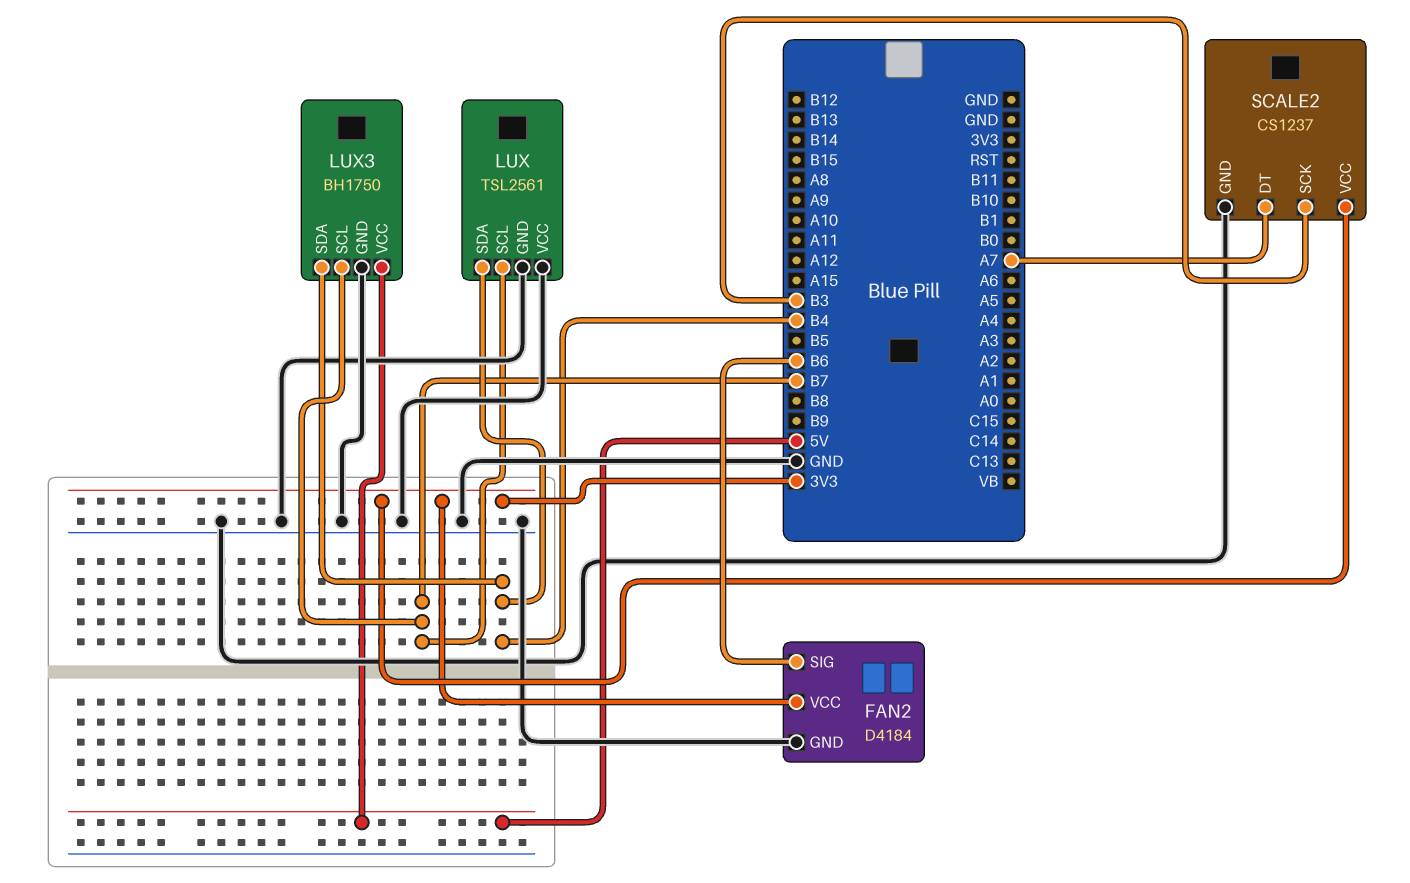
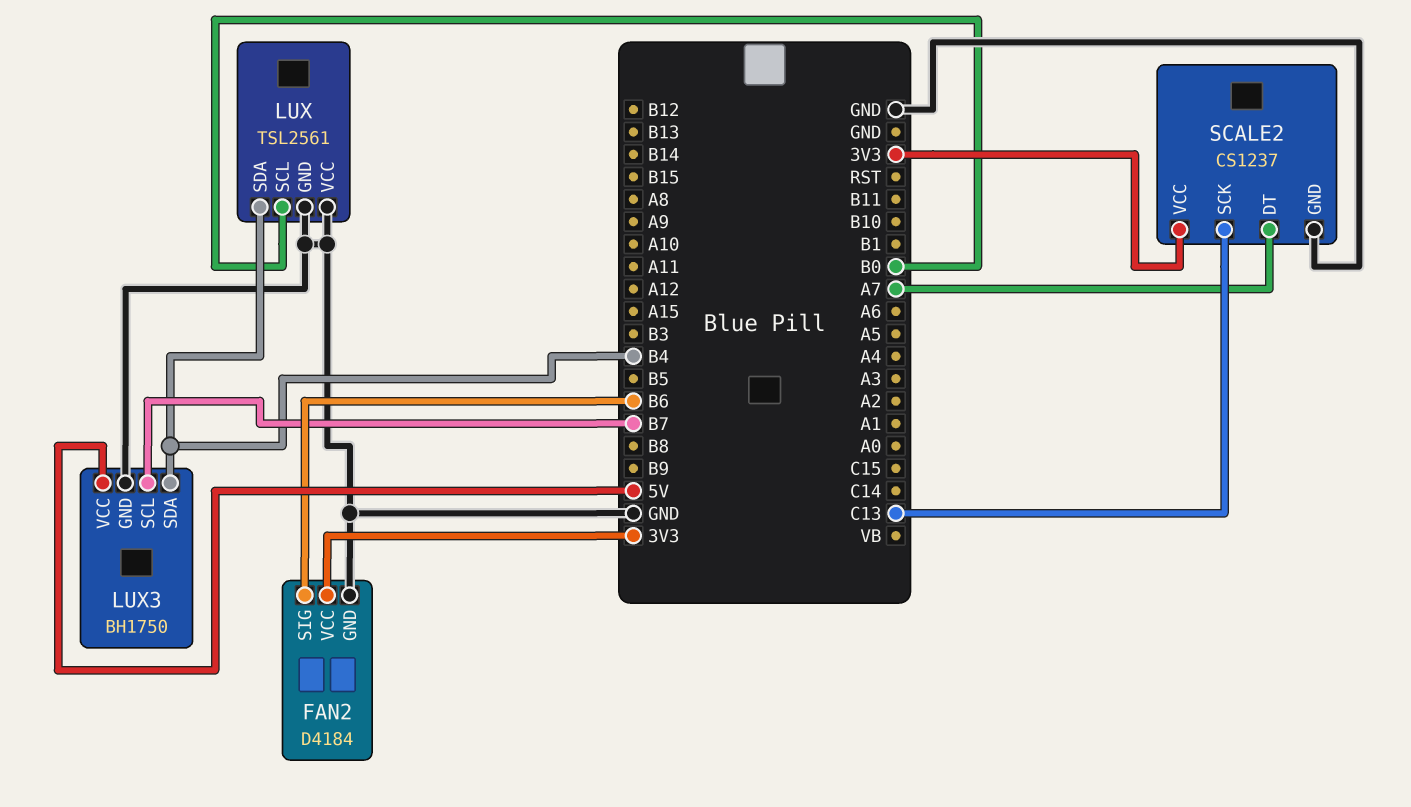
LUX pin SCL: B7 -> B0
SCALE2 pin SCK: B3 -> C13

